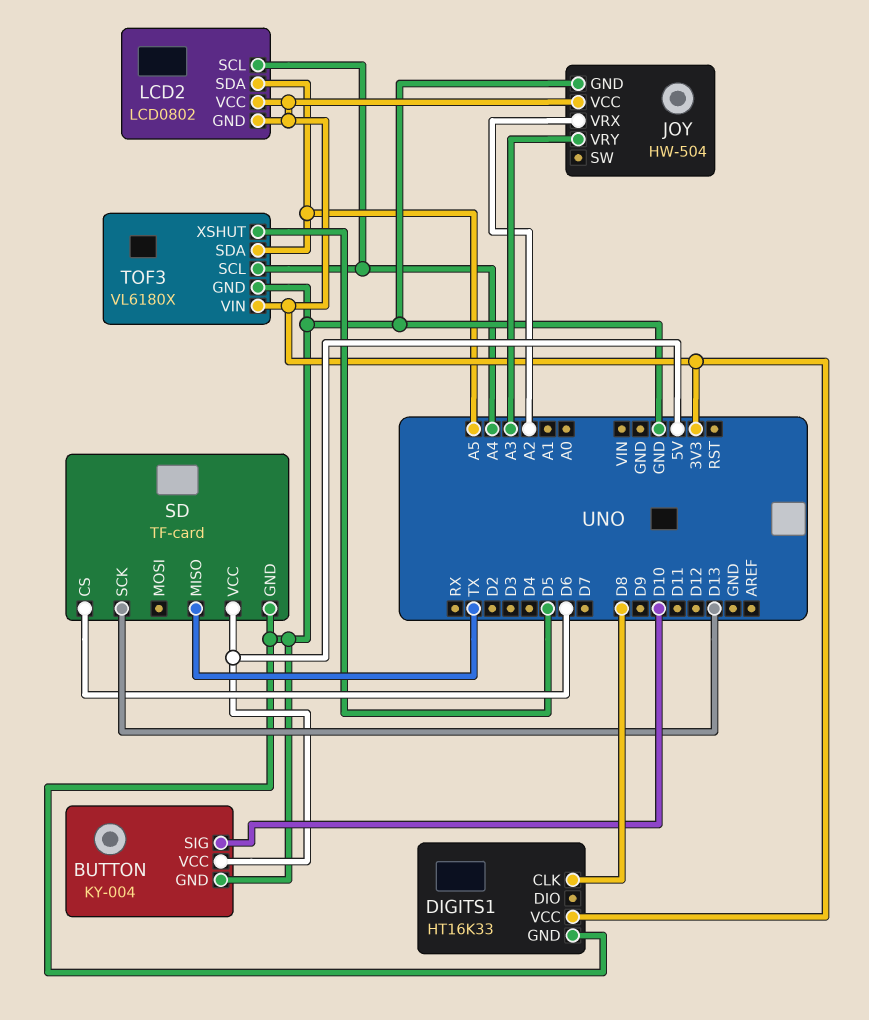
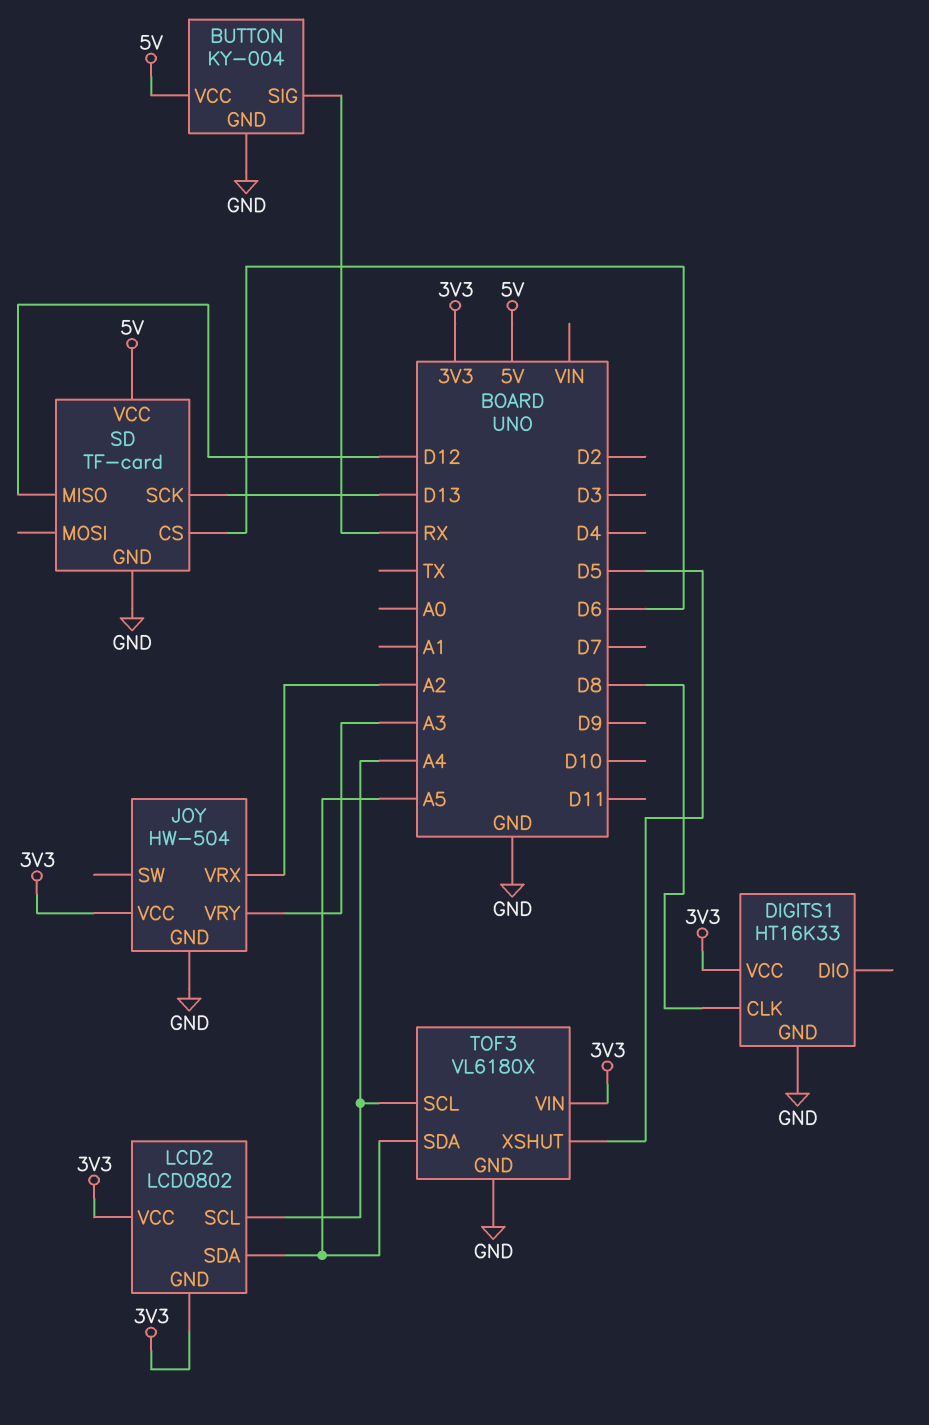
BUTTON pin SIG: D10 -> RX
SD pin MISO: TX -> D12

